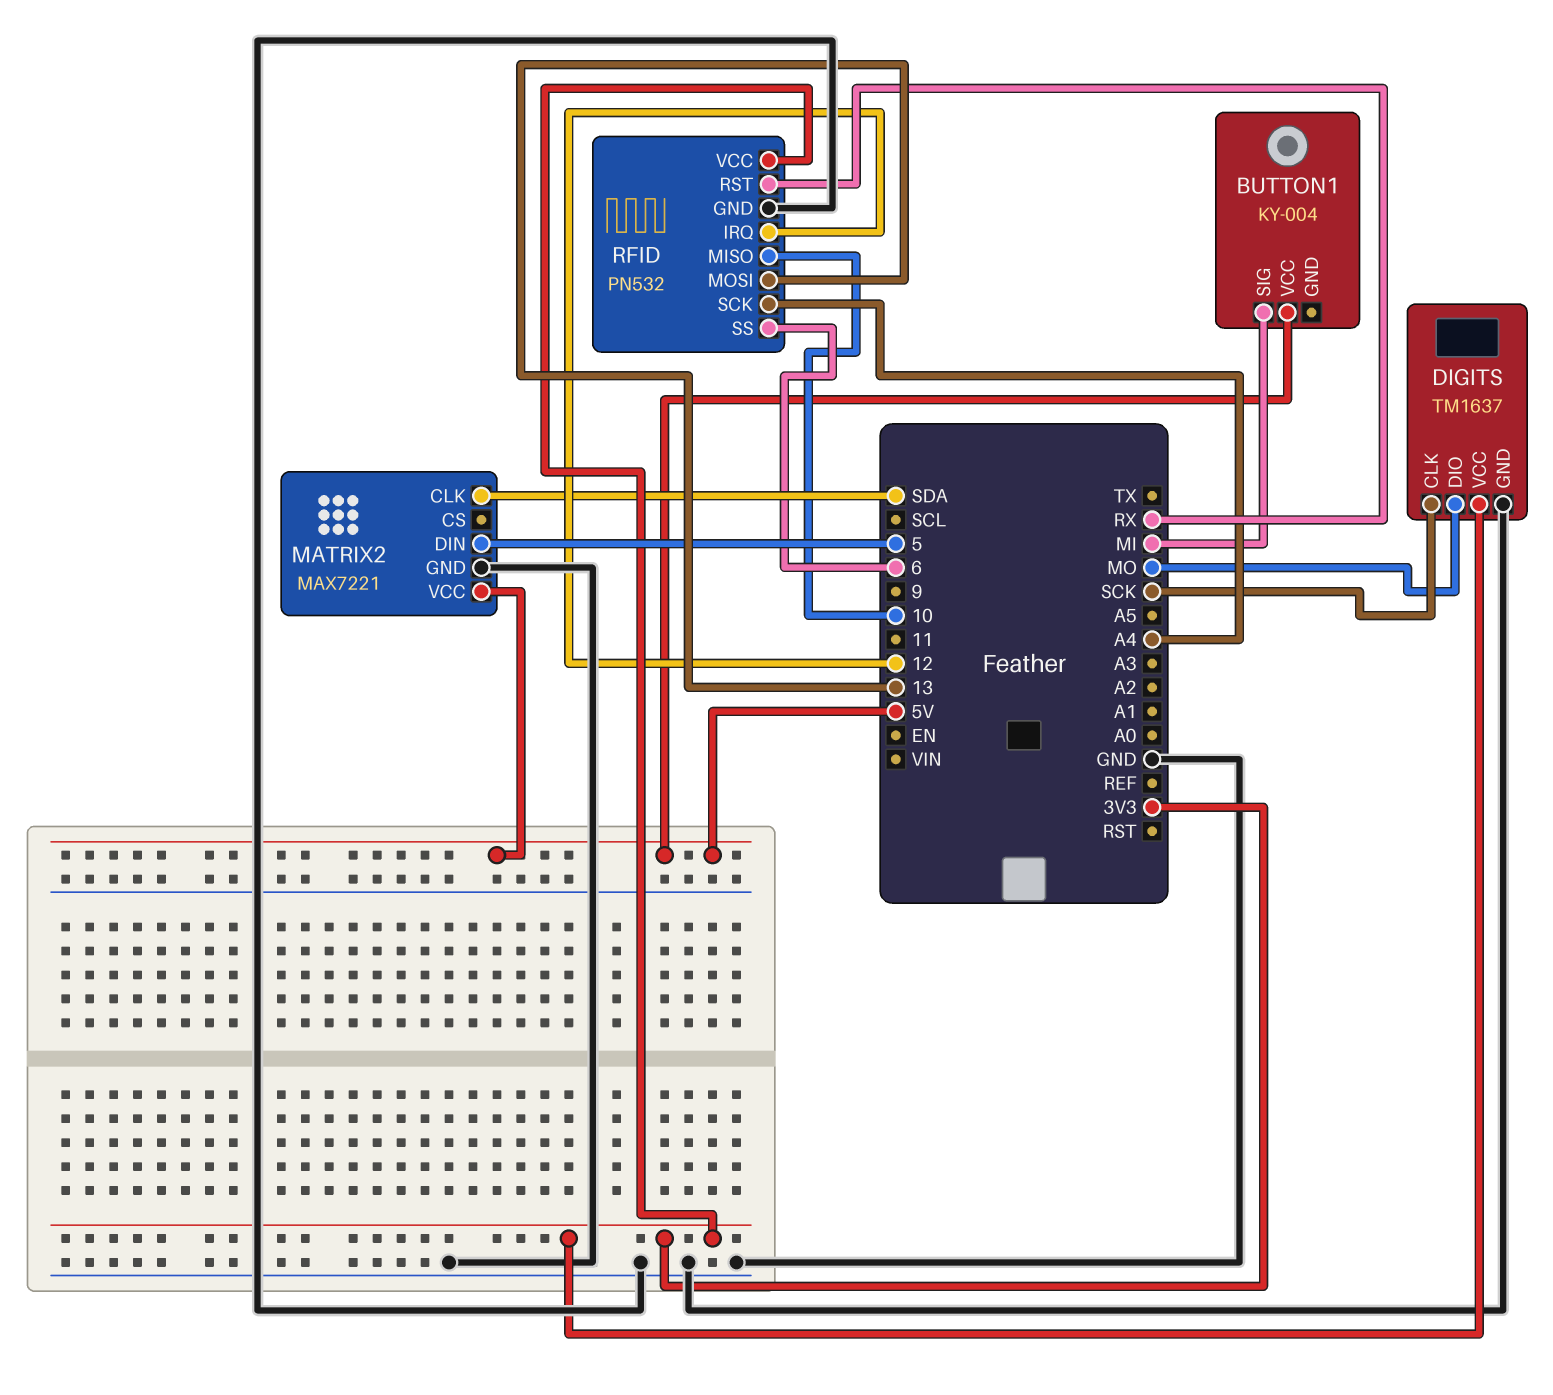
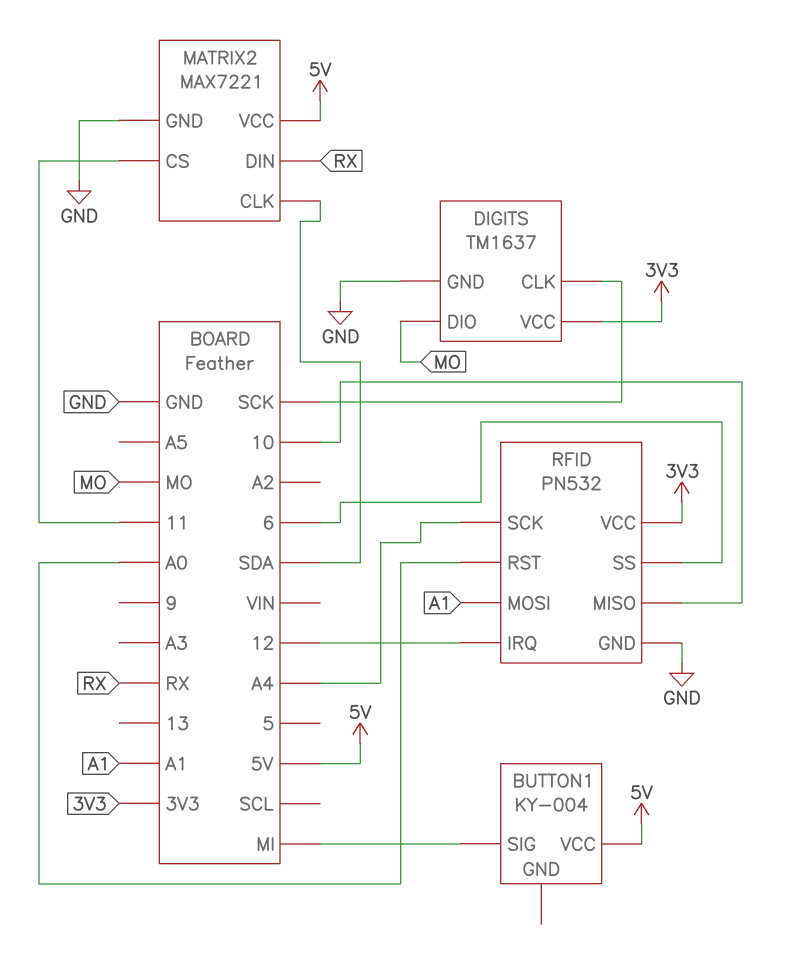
MATRIX2 pin CS: none -> 11
MATRIX2 pin DIN: 5 -> RX
RFID pin MOSI: 13 -> A1
RFID pin RST: RX -> A0

